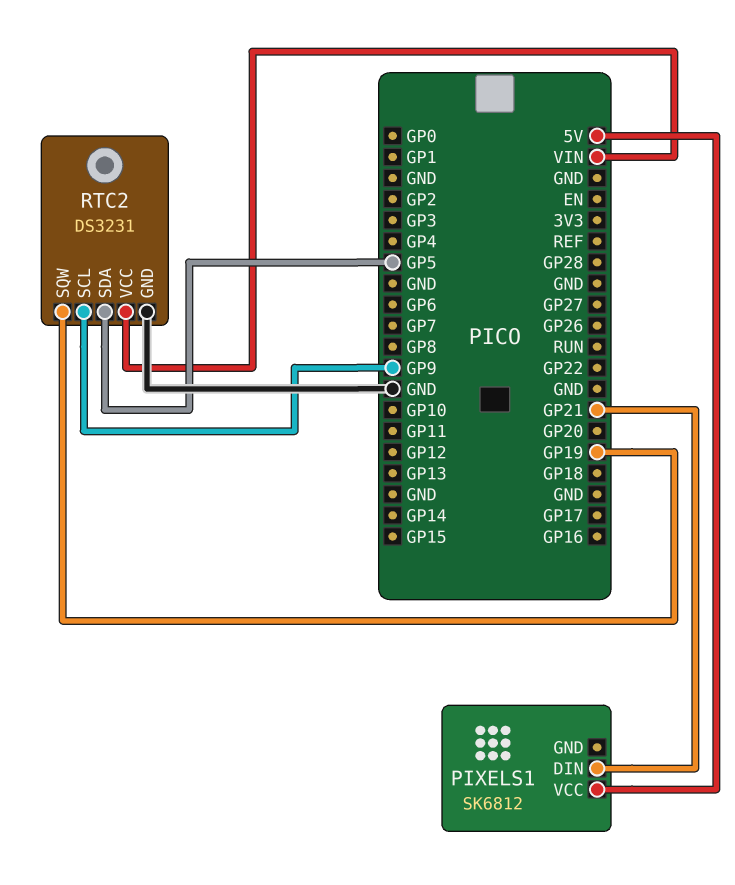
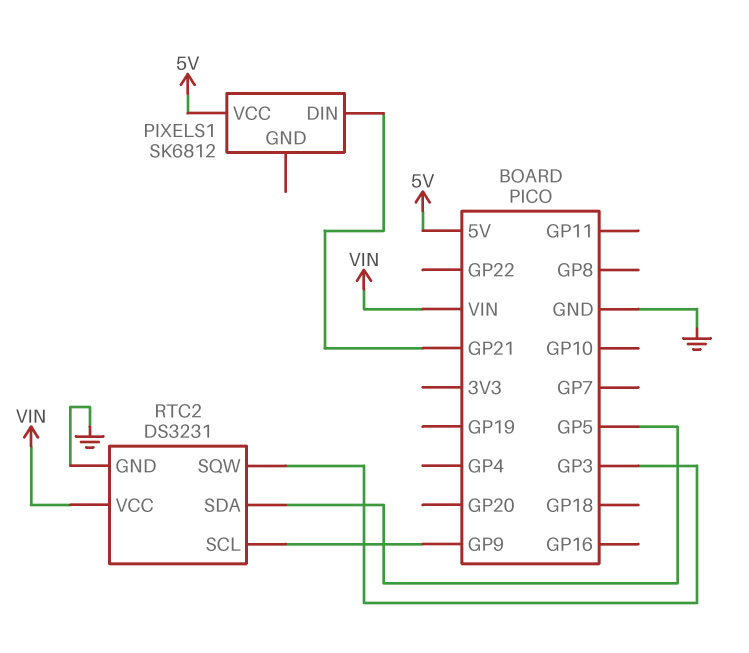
RTC2 pin SQW: GP19 -> GP3

